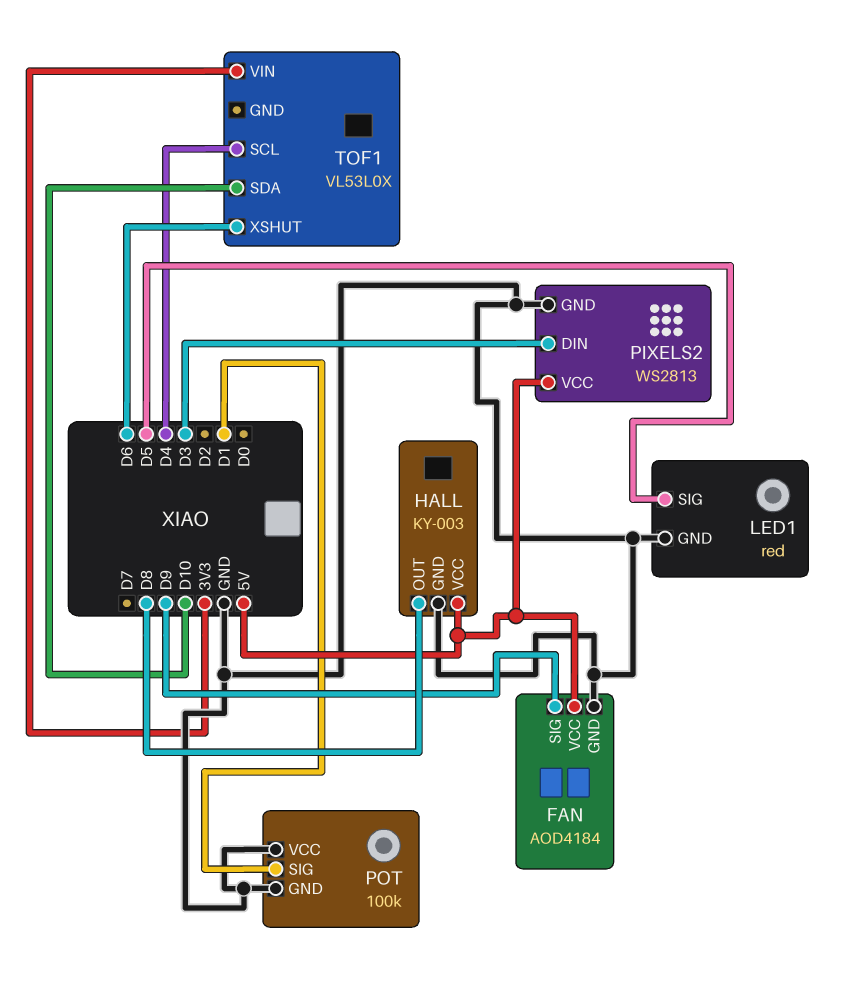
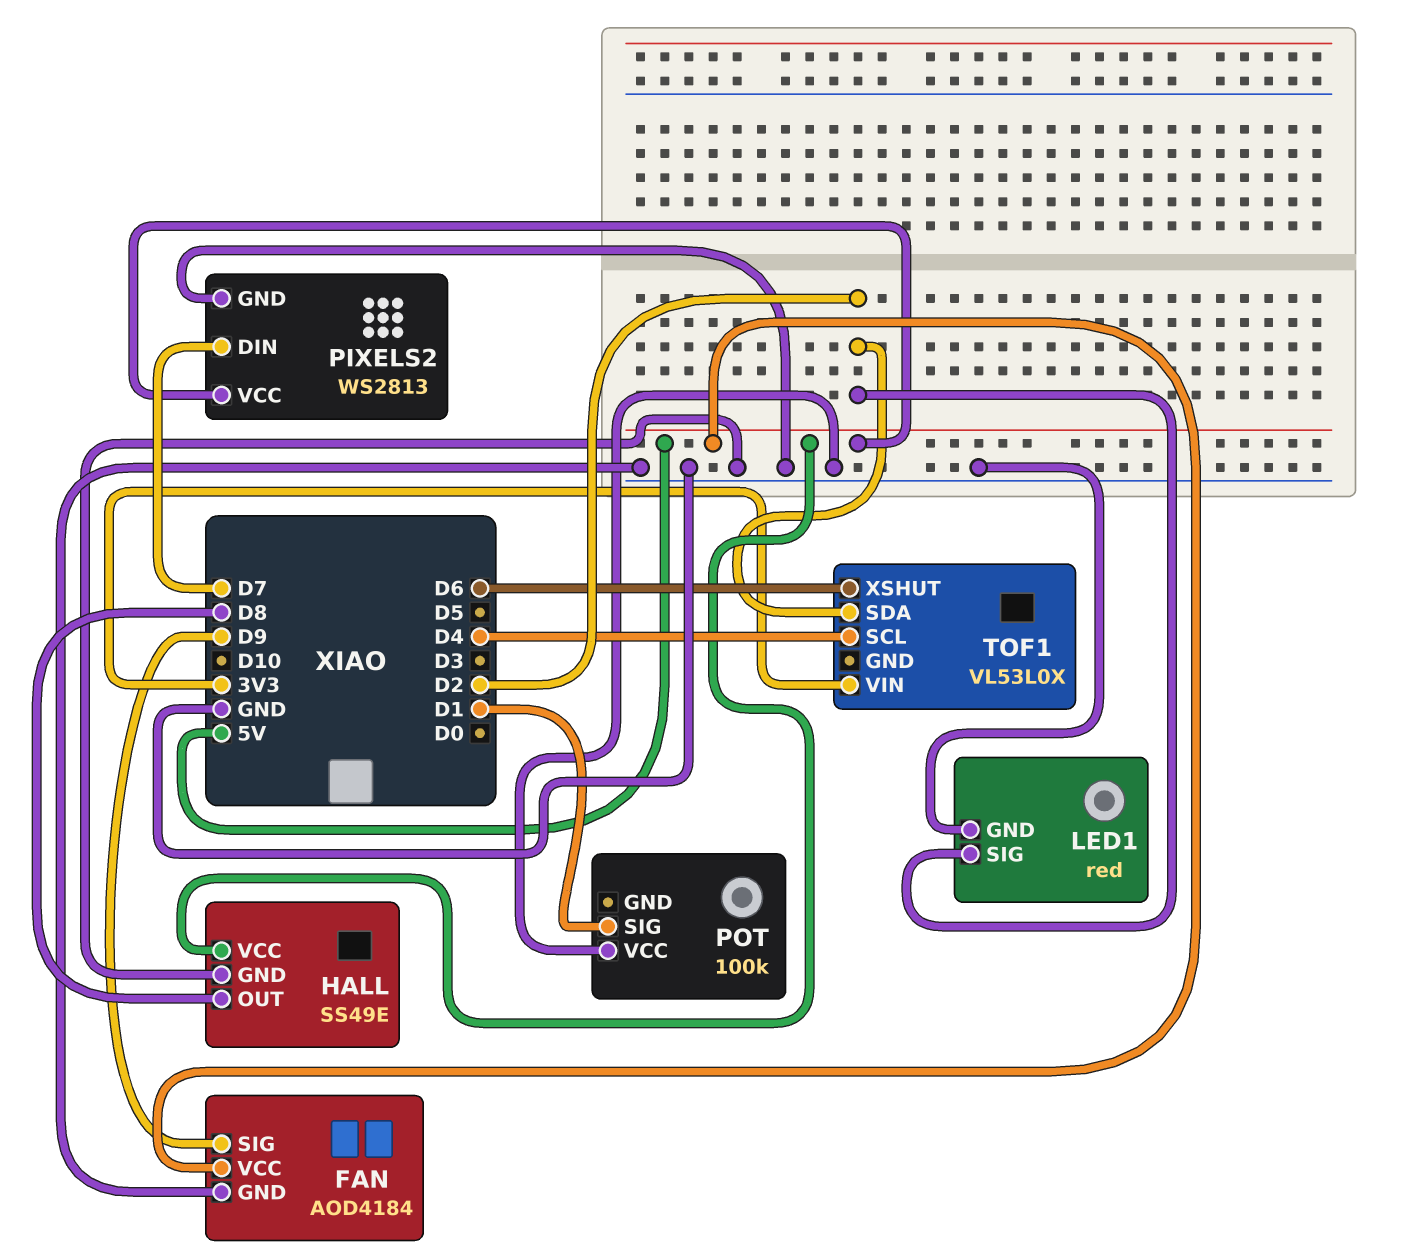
HALL: KY-003 -> SS49E
LED1 pin SIG: D5 -> D2
PIXELS2 pin DIN: D3 -> D7
POT pin GND: GND -> none
TOF1 pin SDA: D10 -> D2

